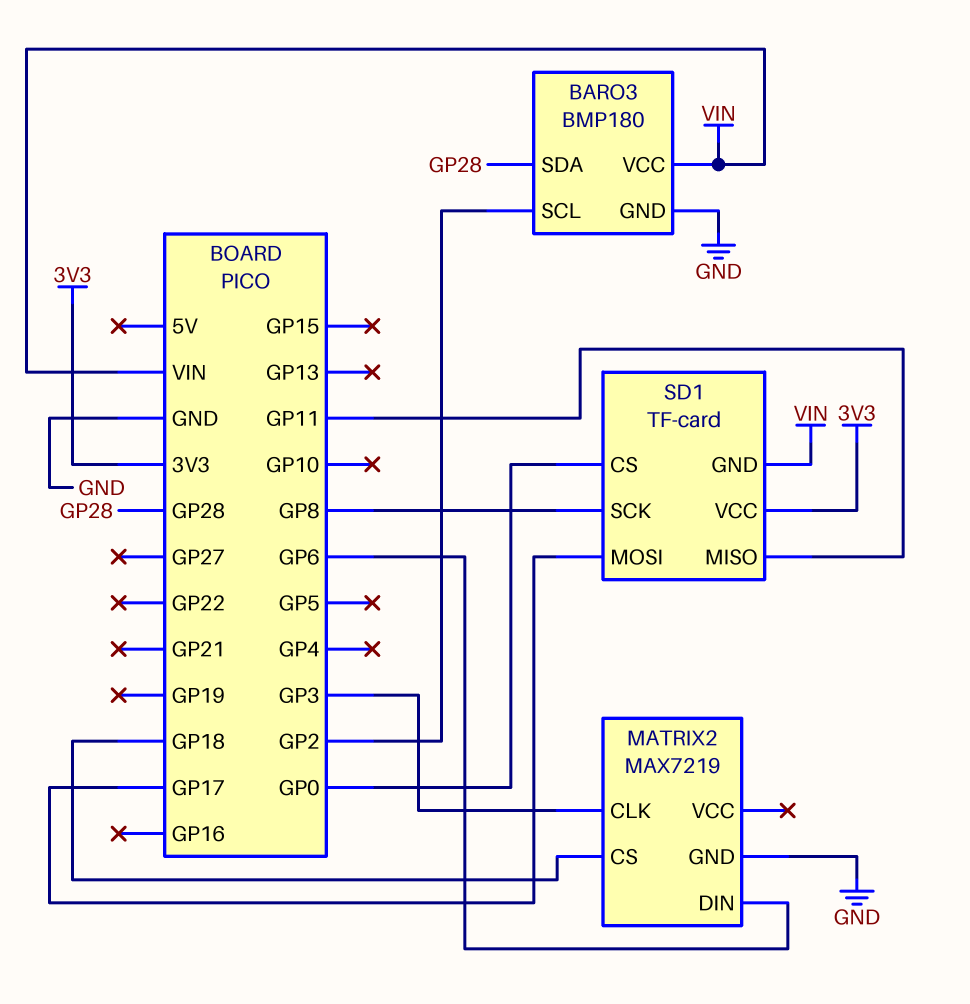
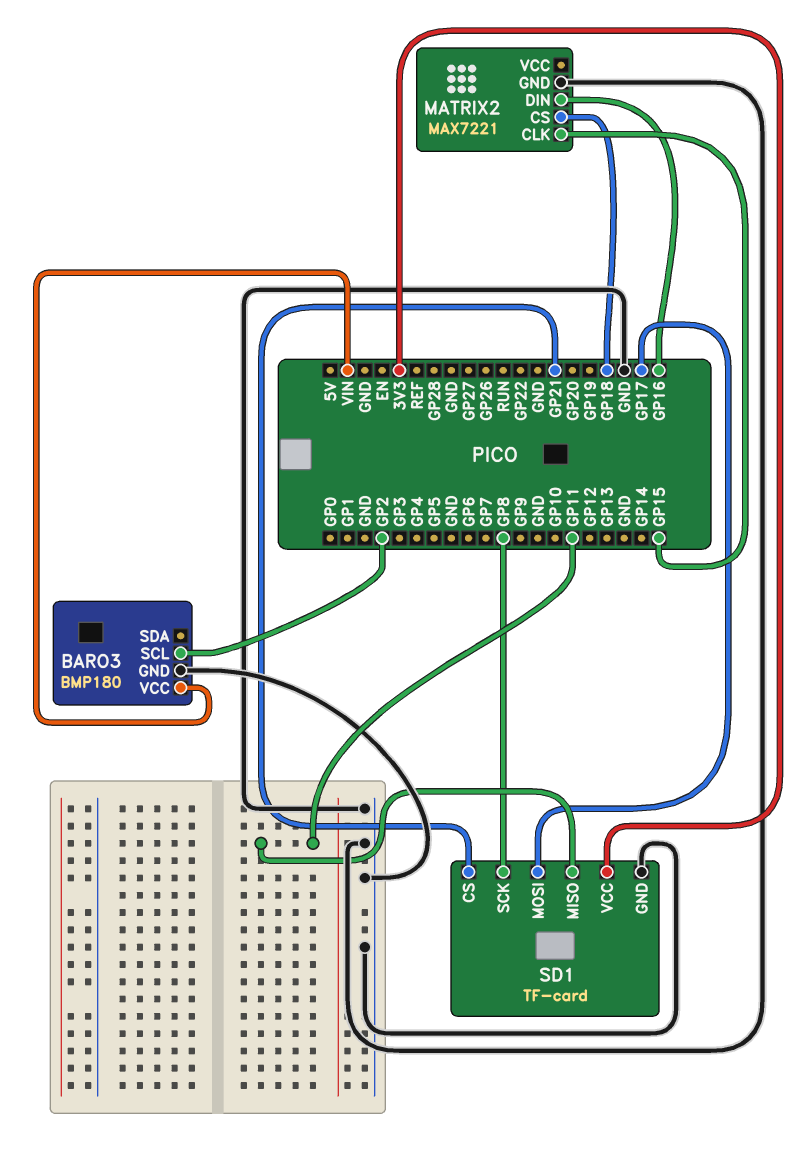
BARO3 pin SDA: GP28 -> none
MATRIX2: MAX7219 -> MAX7221
MATRIX2 pin CLK: GP3 -> GP15
MATRIX2 pin DIN: GP6 -> GP16
SD1 pin CS: GP0 -> GP21
SD1 pin GND: VIN -> GND

